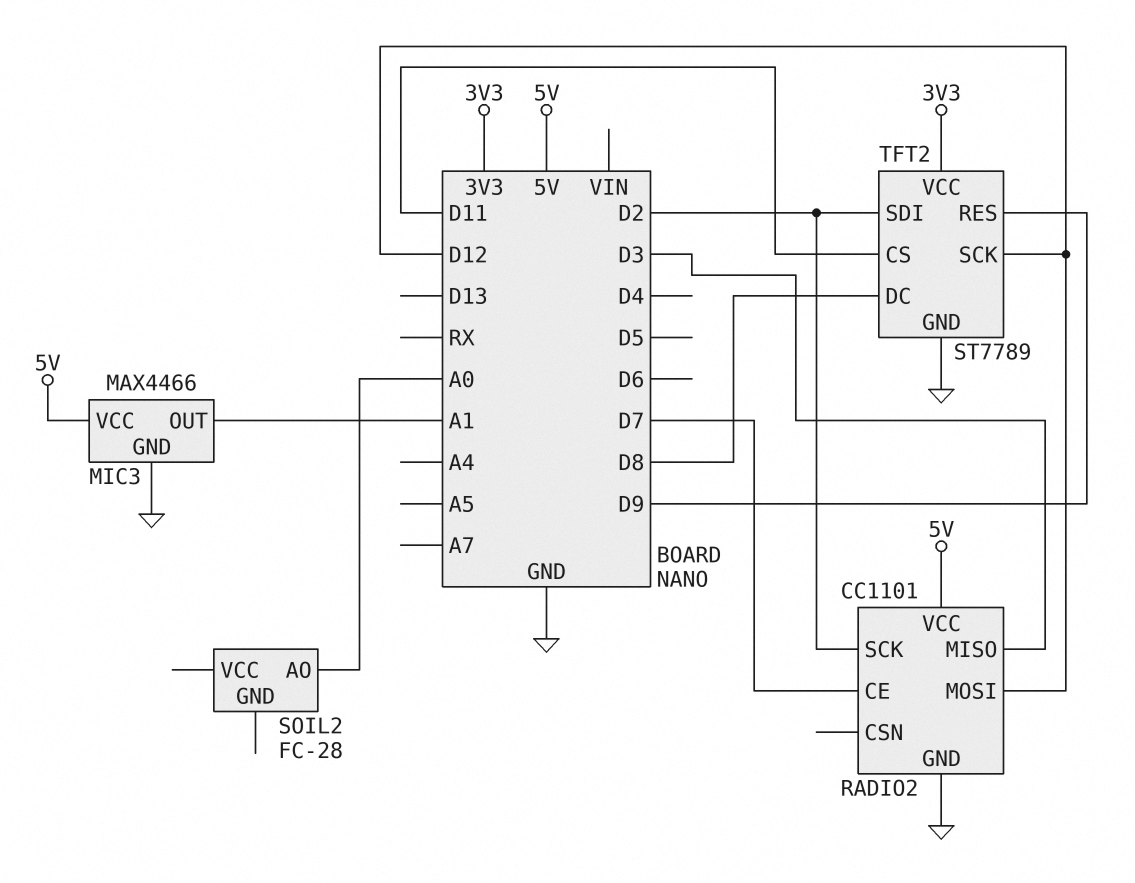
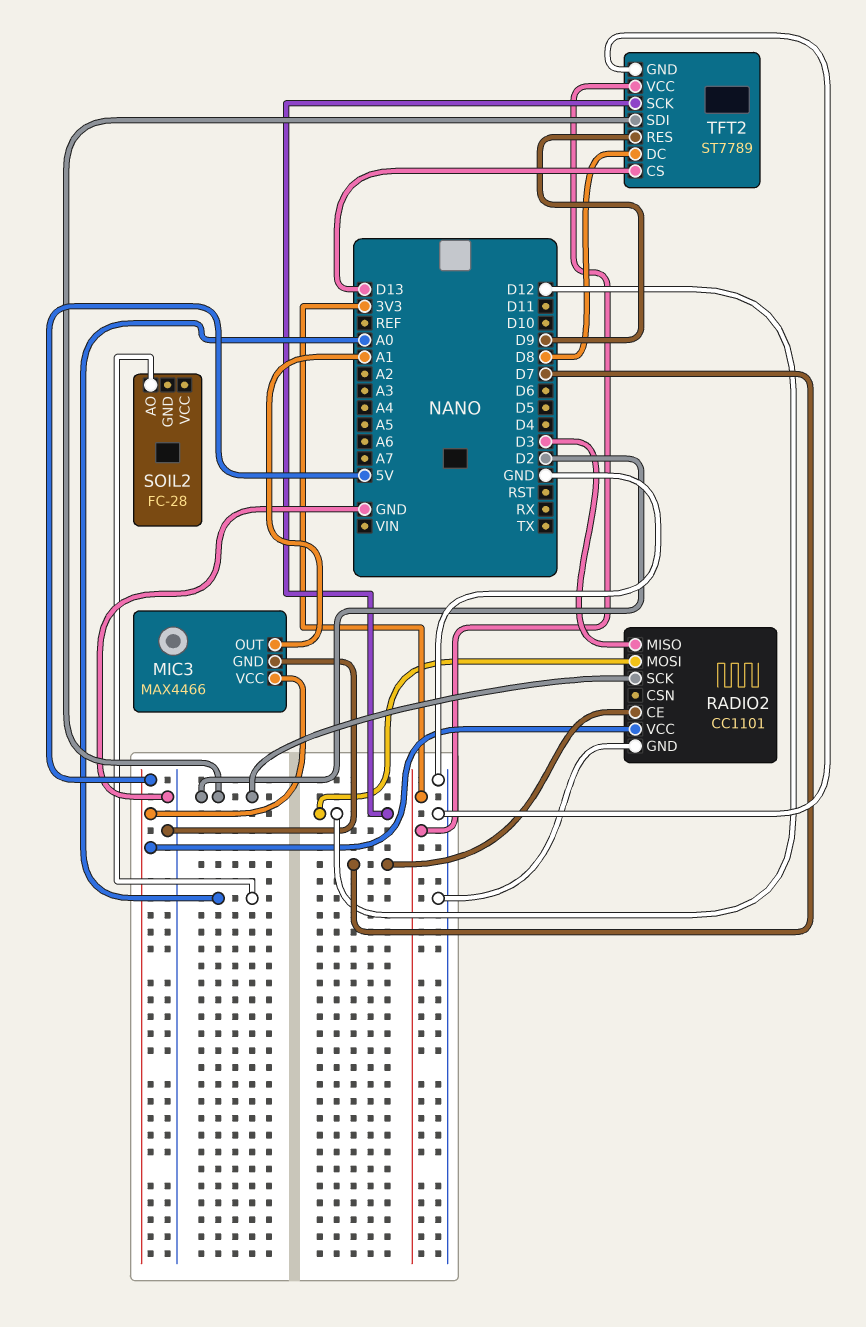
TFT2 pin CS: D11 -> D13

